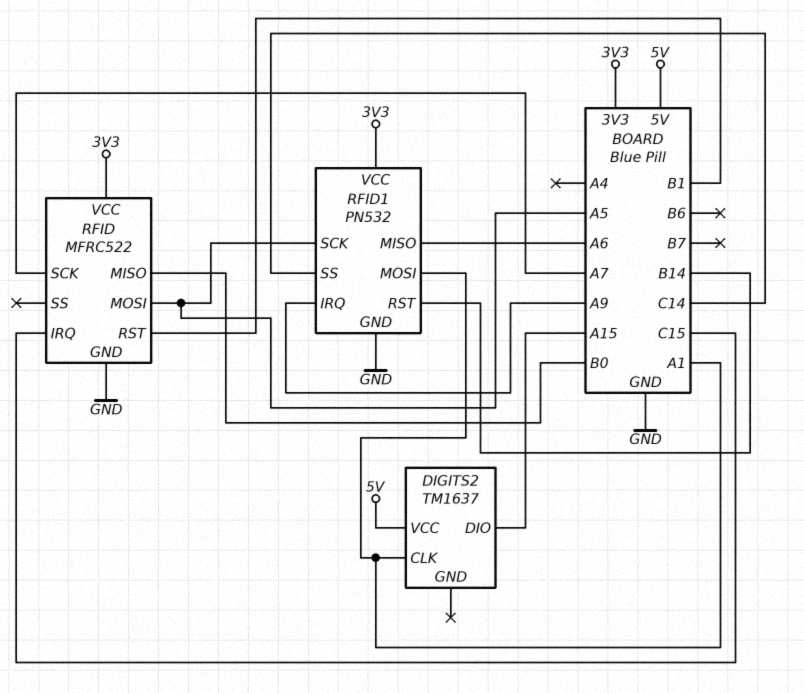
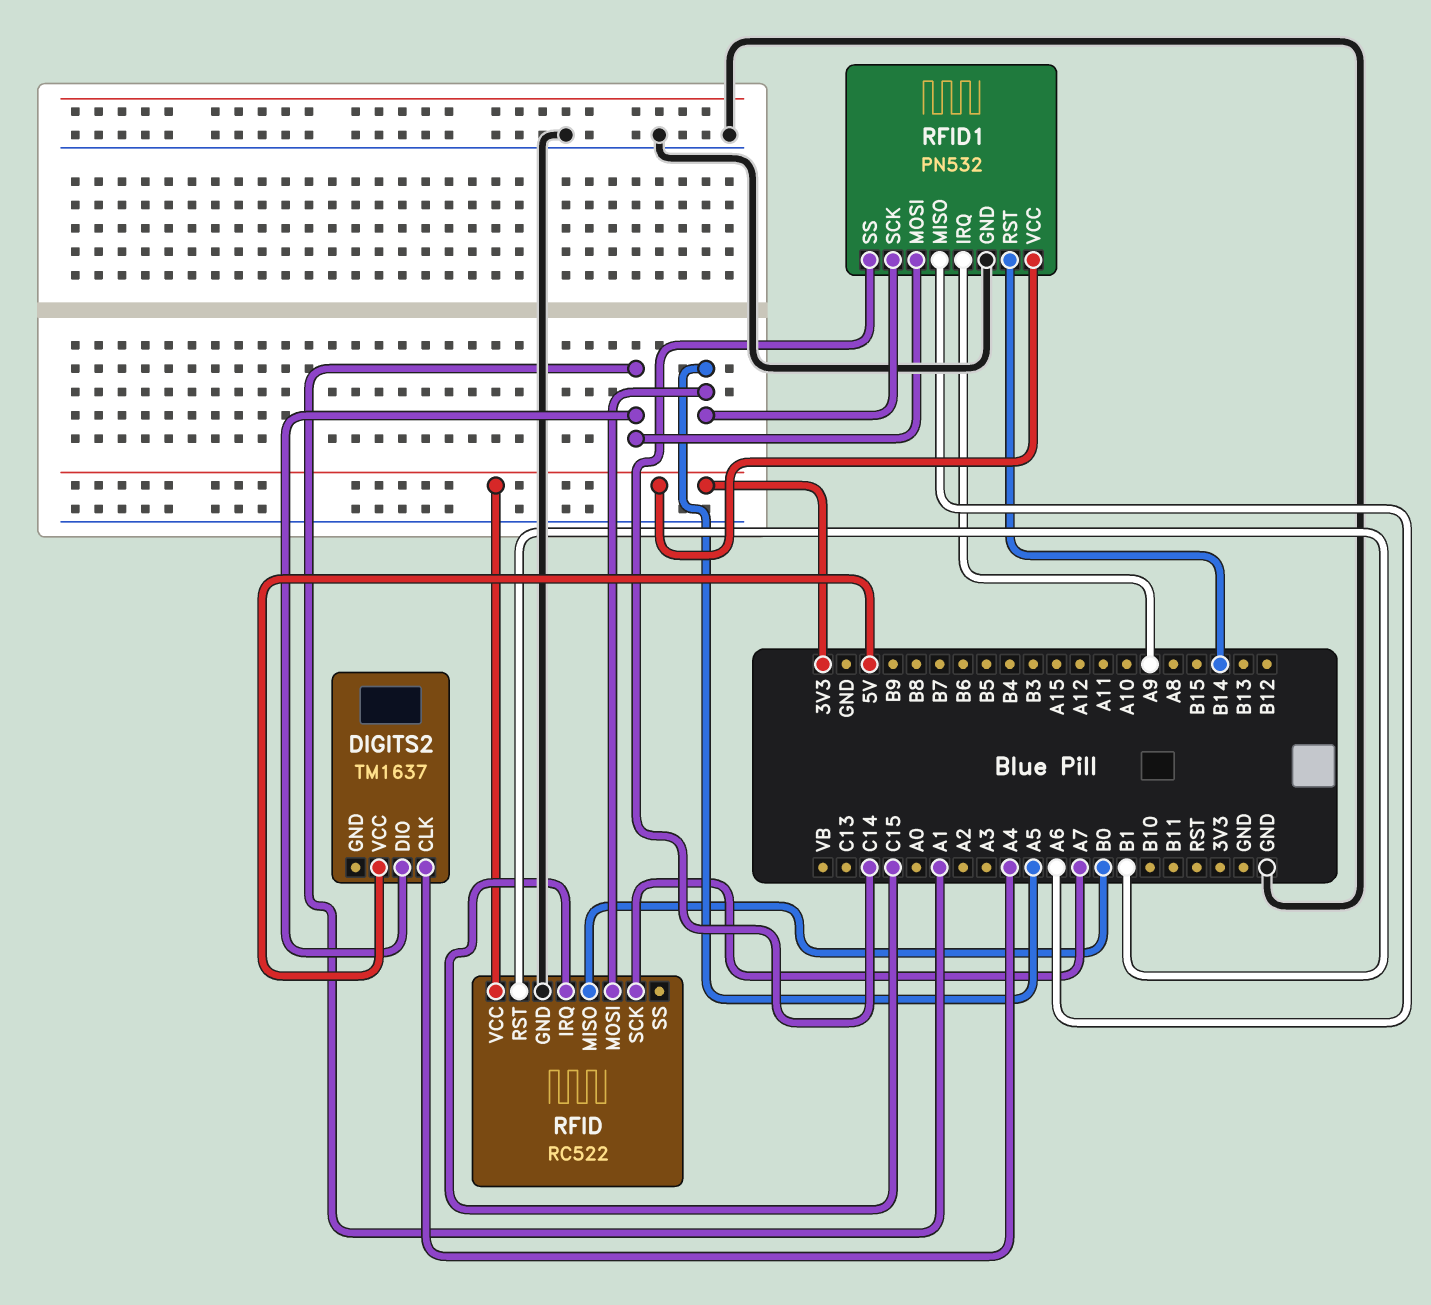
DIGITS2 pin CLK: A1 -> A4
DIGITS2 pin DIO: A15 -> A1
RFID: MFRC522 -> RC522

